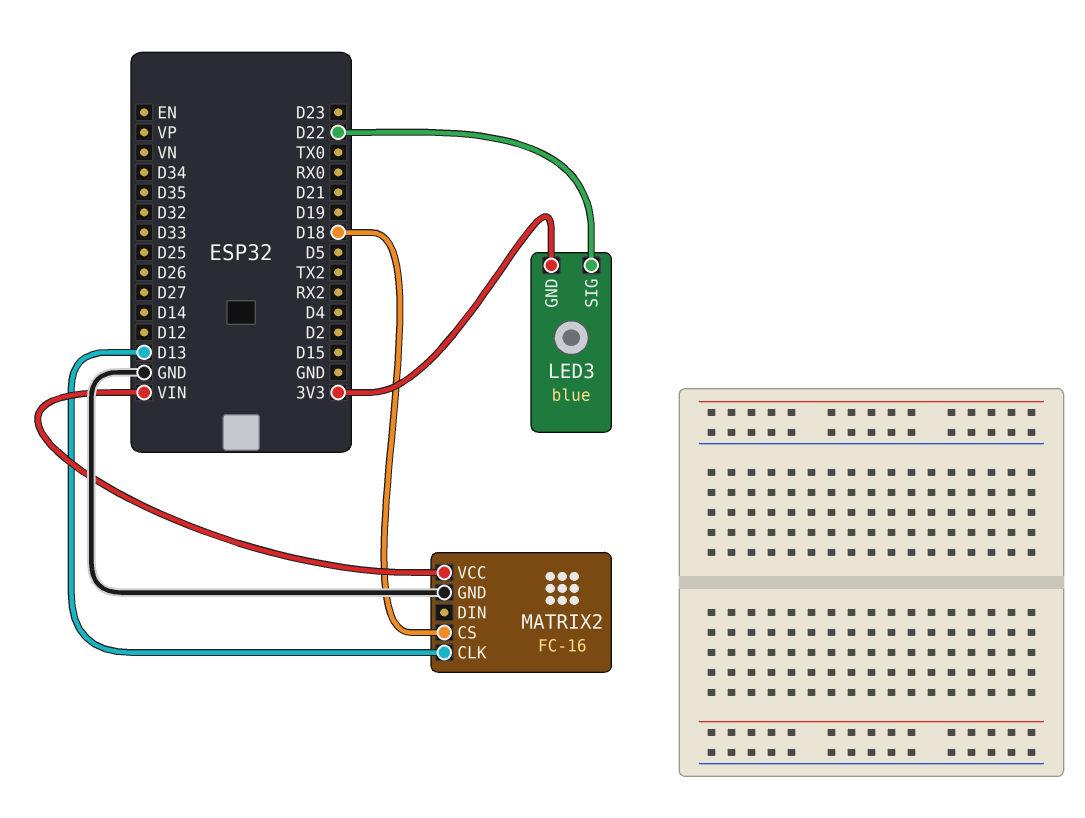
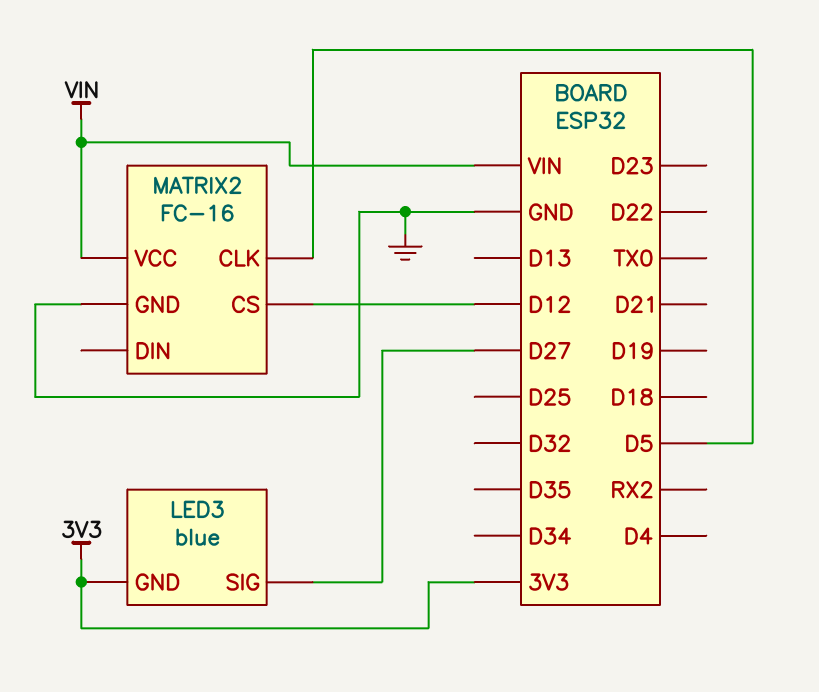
LED3 pin SIG: D22 -> D27
MATRIX2 pin CLK: D13 -> D5
MATRIX2 pin CS: D18 -> D12

